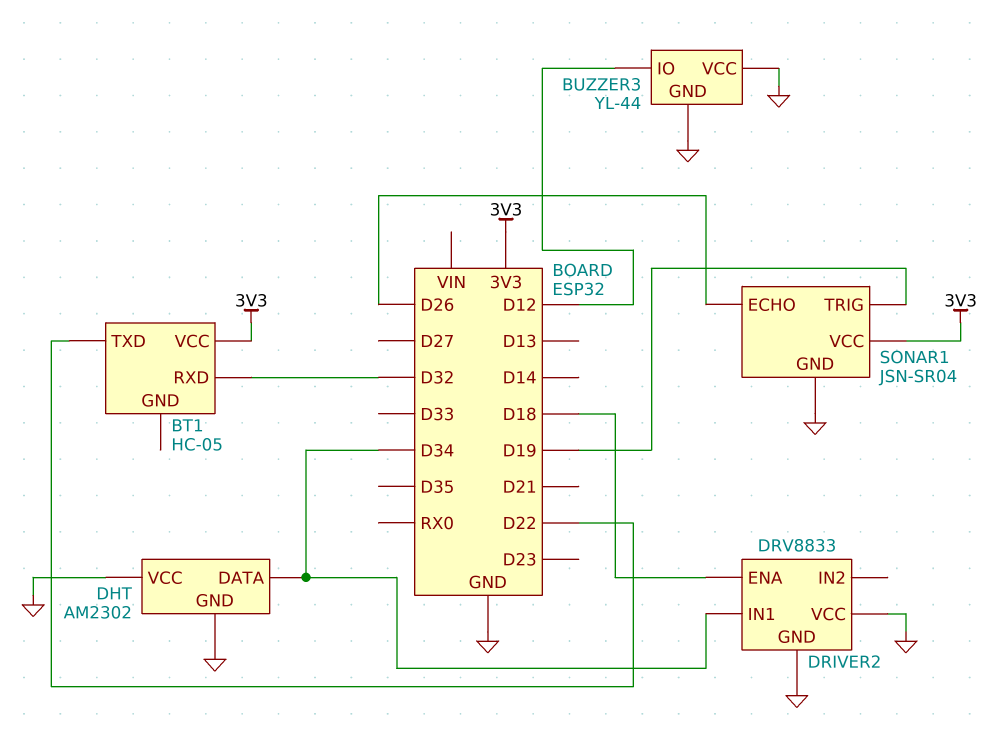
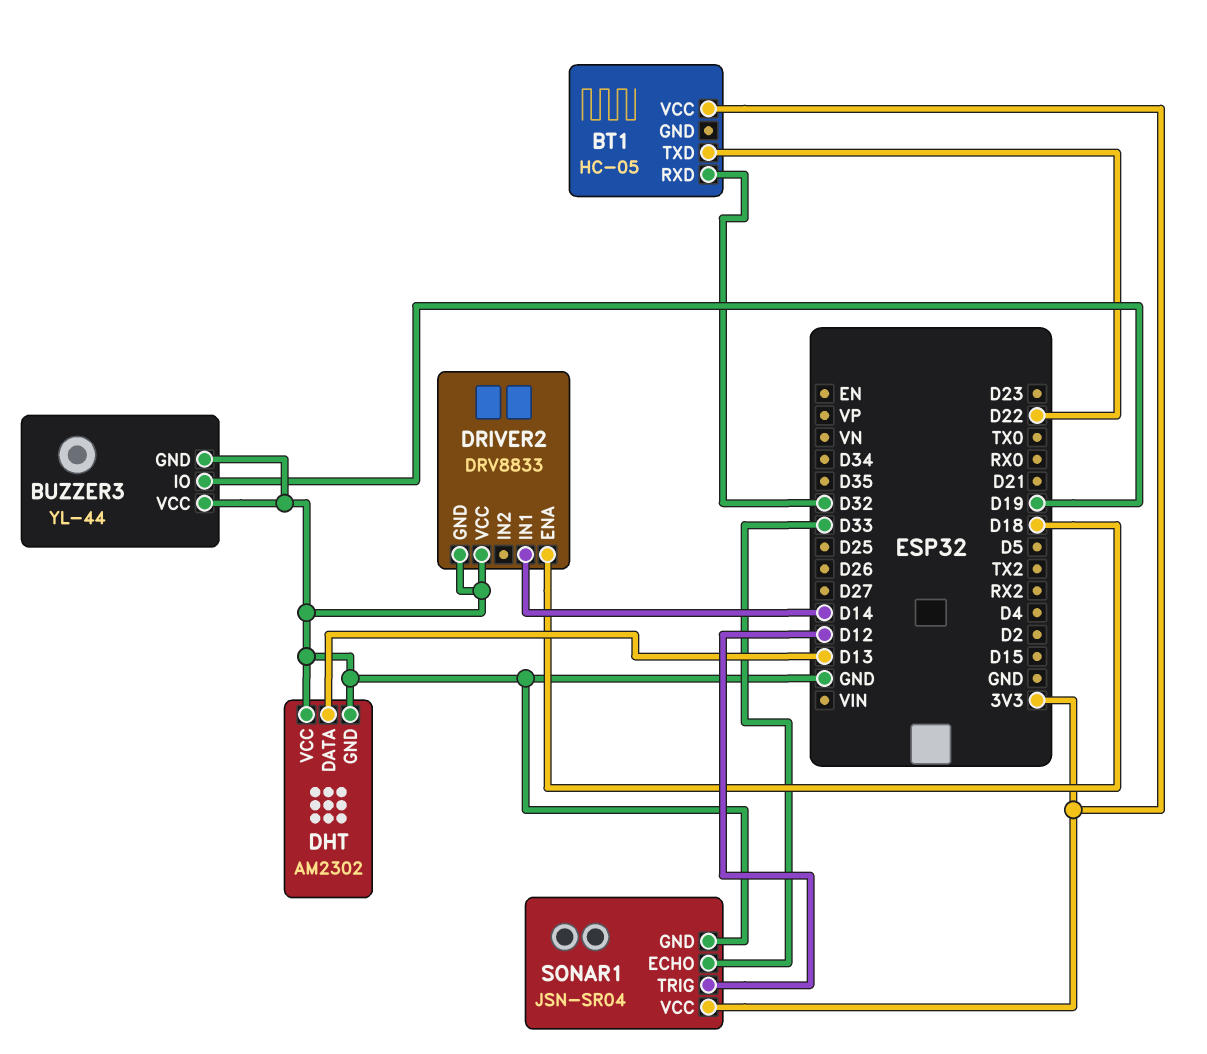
BUZZER3 pin IO: D12 -> D19
DHT pin DATA: D34 -> D13
DRIVER2 pin IN1: D34 -> D14
SONAR1 pin ECHO: D26 -> D33
SONAR1 pin TRIG: D19 -> D12

